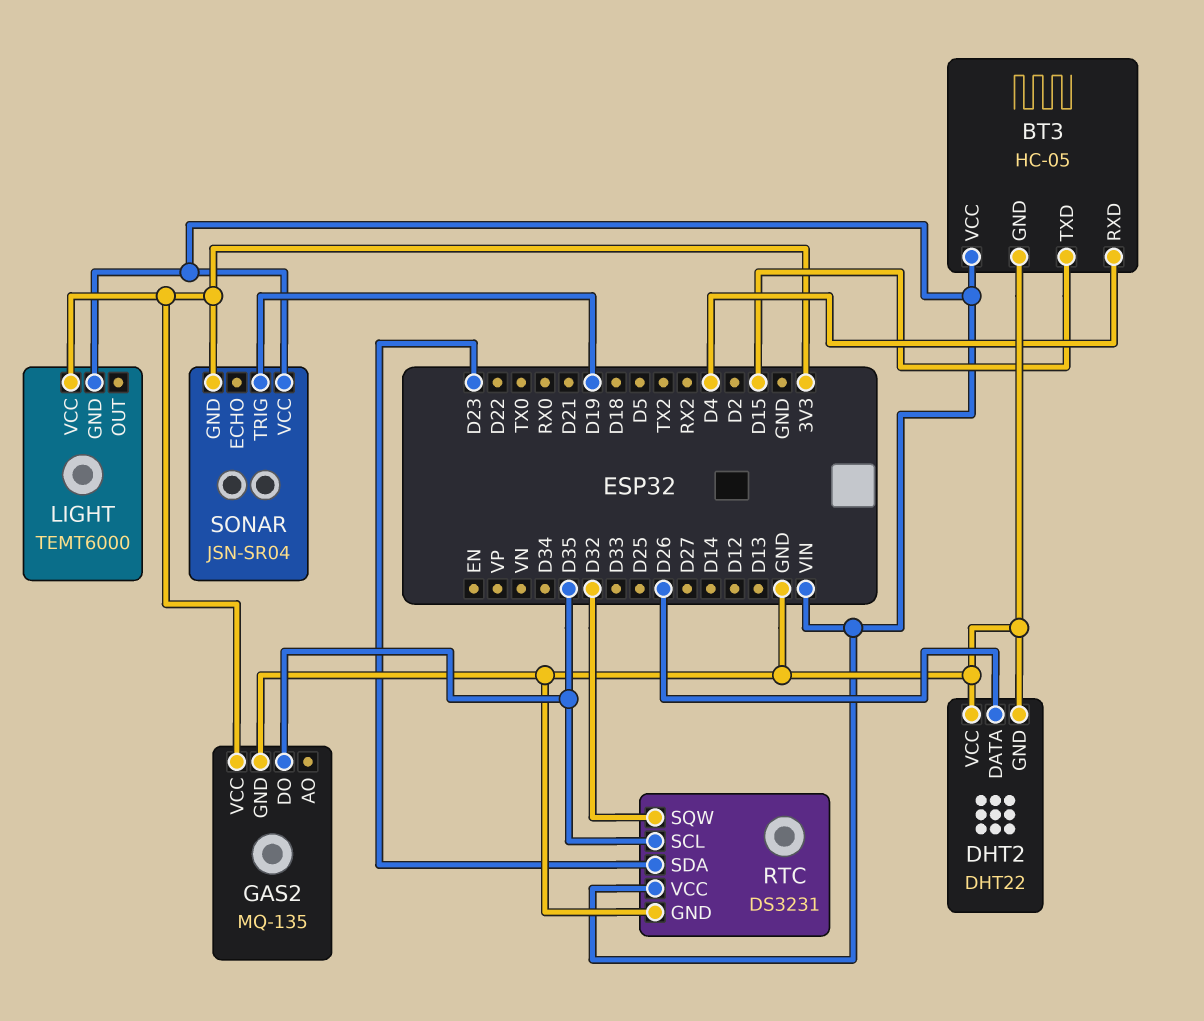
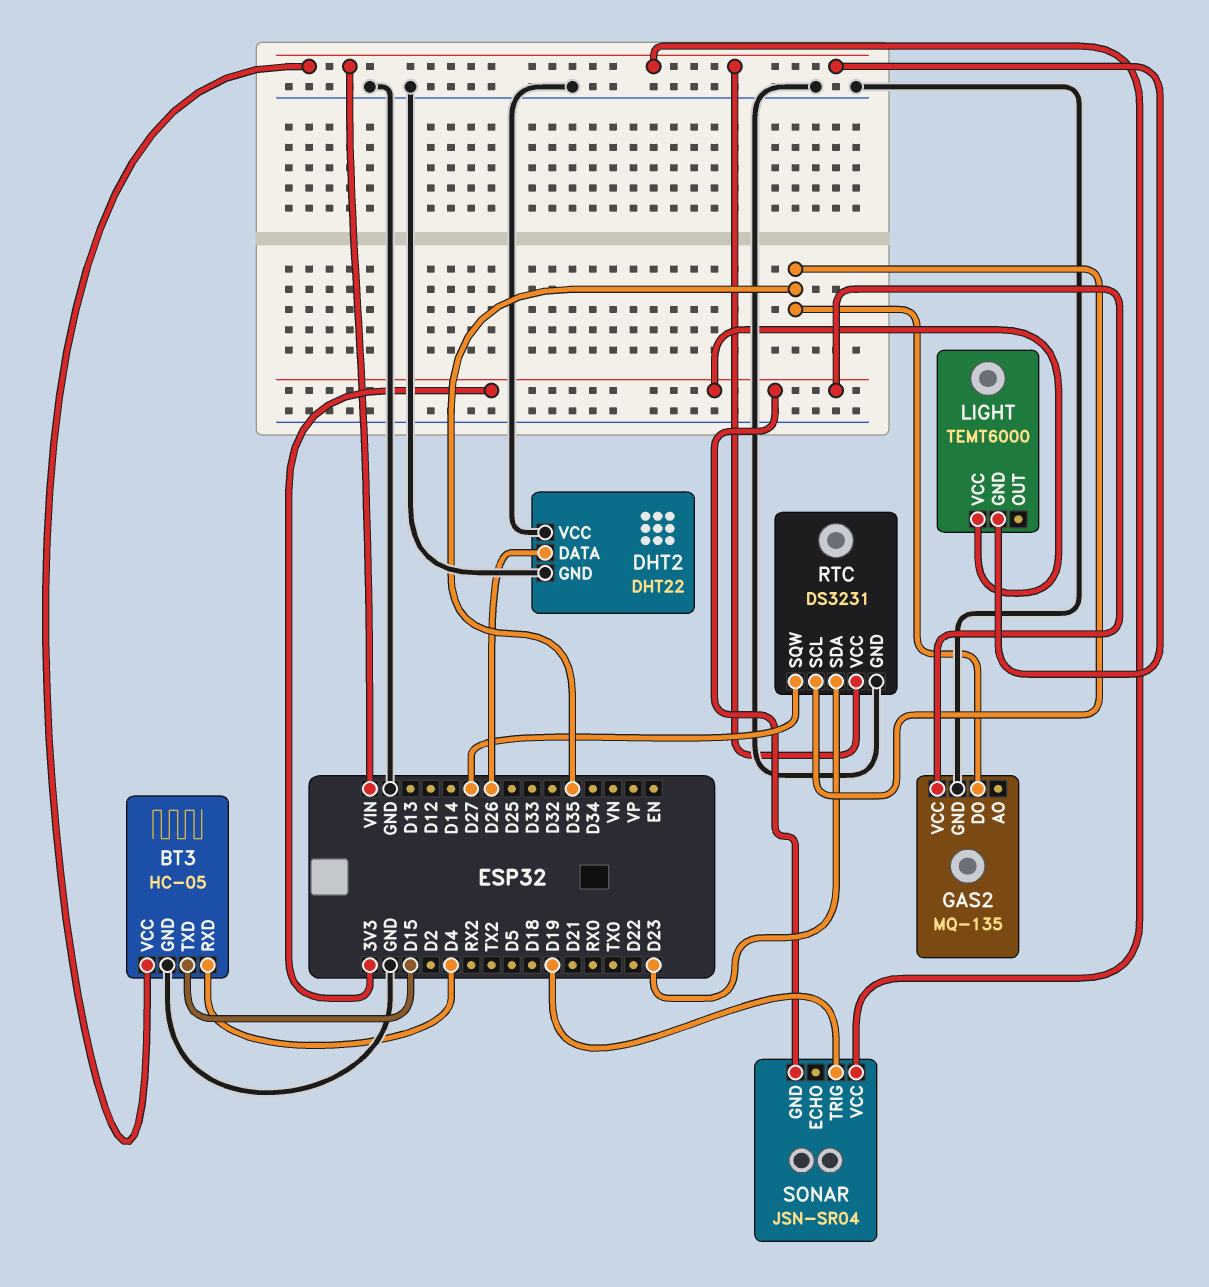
RTC pin SQW: D32 -> D27

